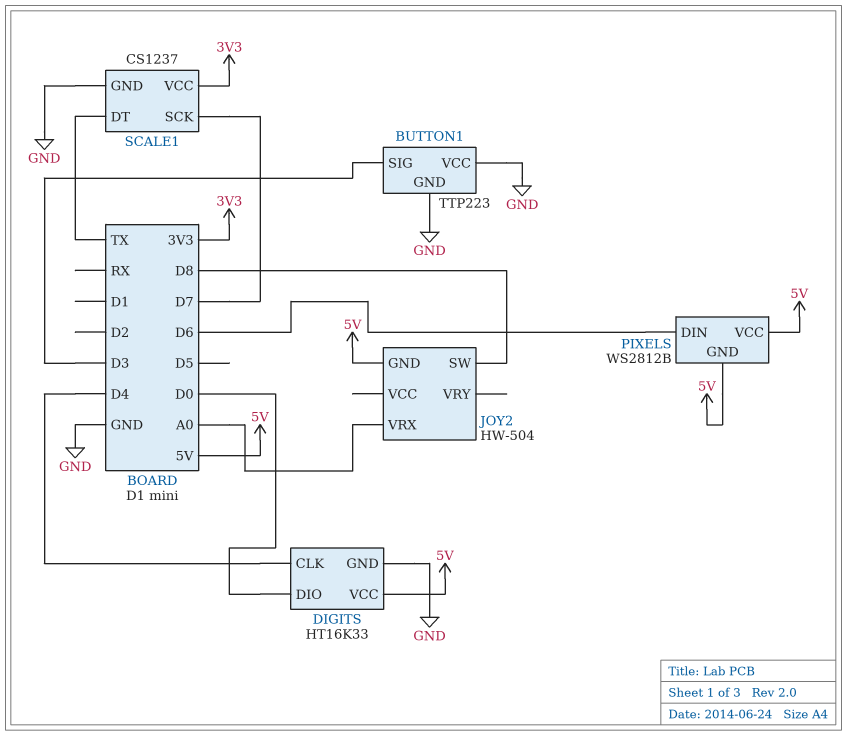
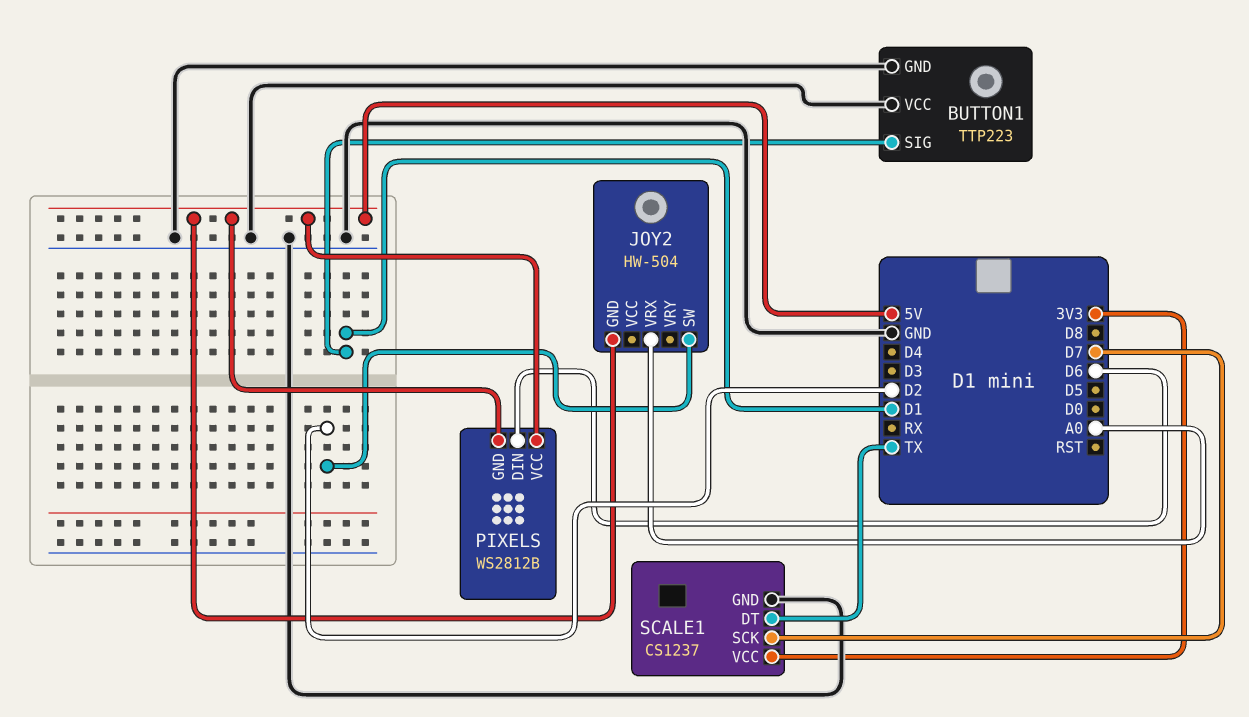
BUTTON1 pin SIG: D3 -> D1
DIGITS: HT16K33 -> none
DIGITS pin CLK: D4 -> none
DIGITS pin DIO: D0 -> none
DIGITS pin GND: GND -> none
DIGITS pin VCC: 5V -> none
JOY2 pin SW: D8 -> D2

